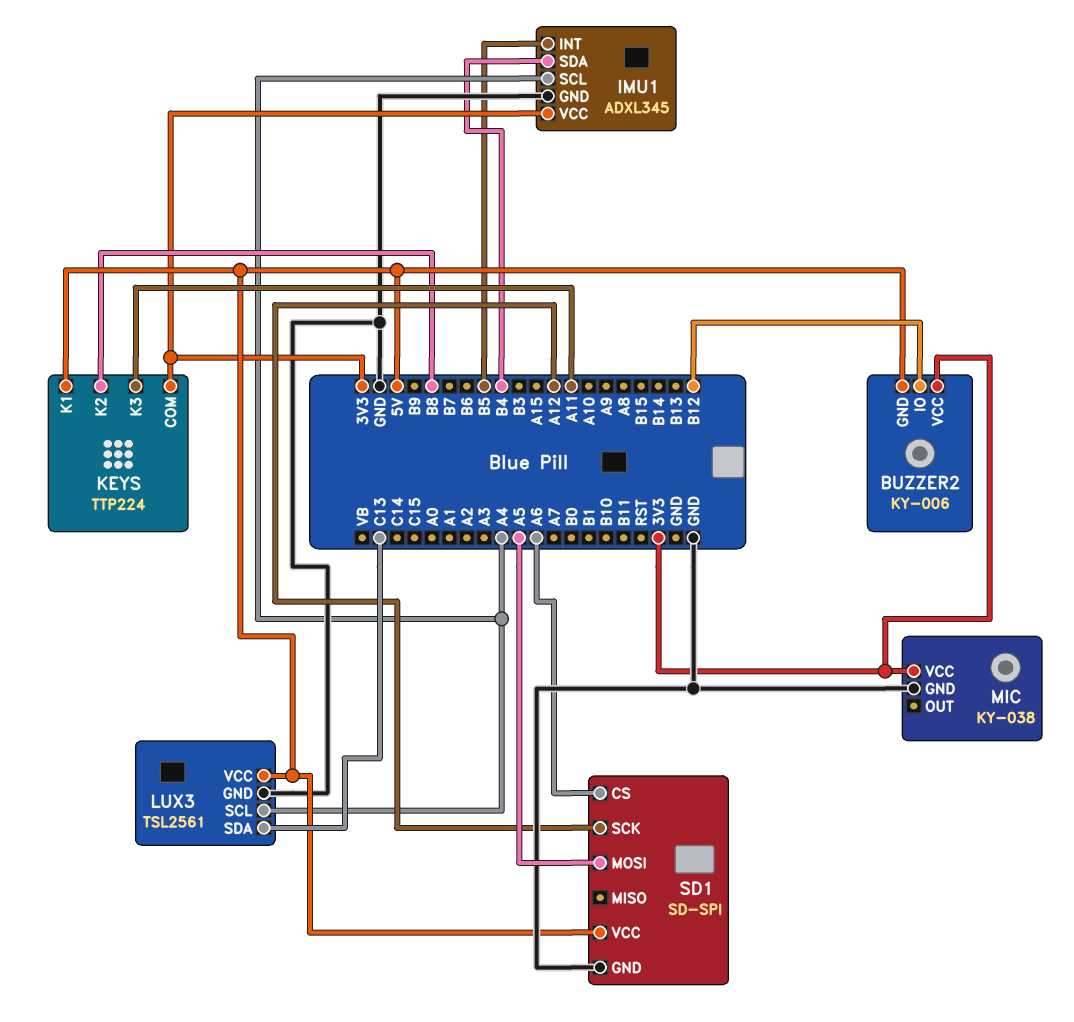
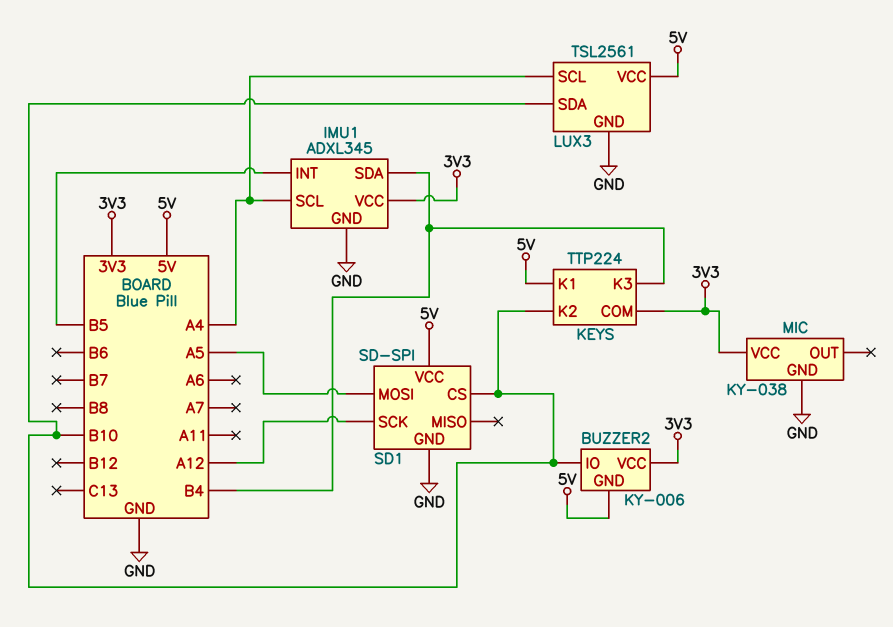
BUZZER2 pin IO: B12 -> B10
KEYS pin K2: B8 -> B10
KEYS pin K3: A11 -> B4
LUX3 pin SDA: C13 -> B10
SD1 pin CS: A6 -> B10

